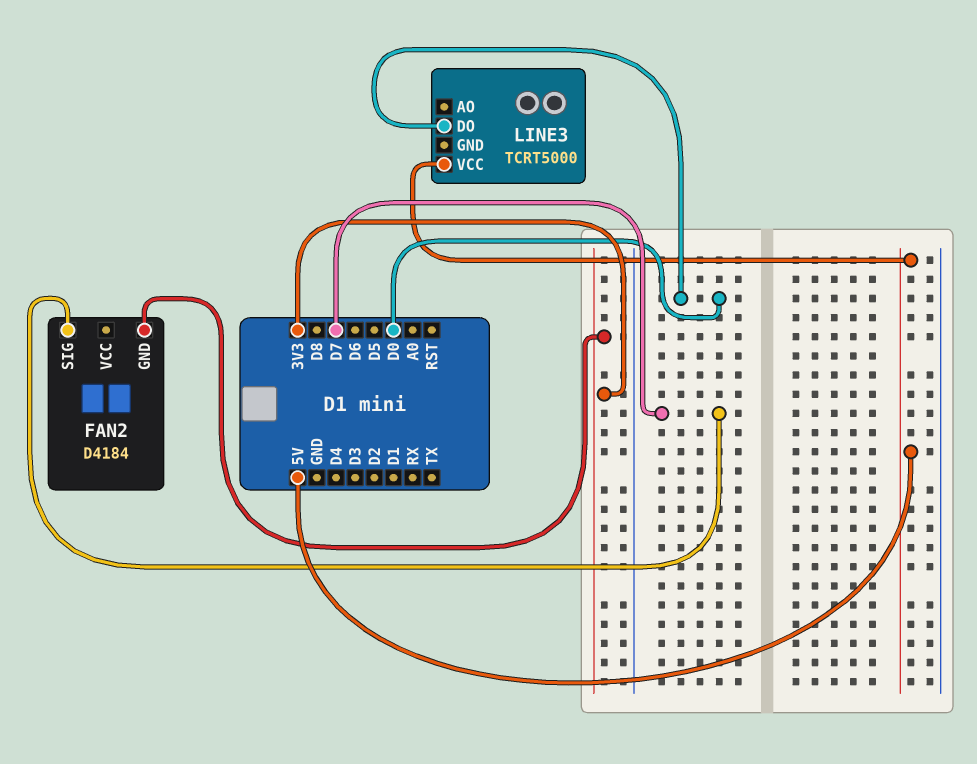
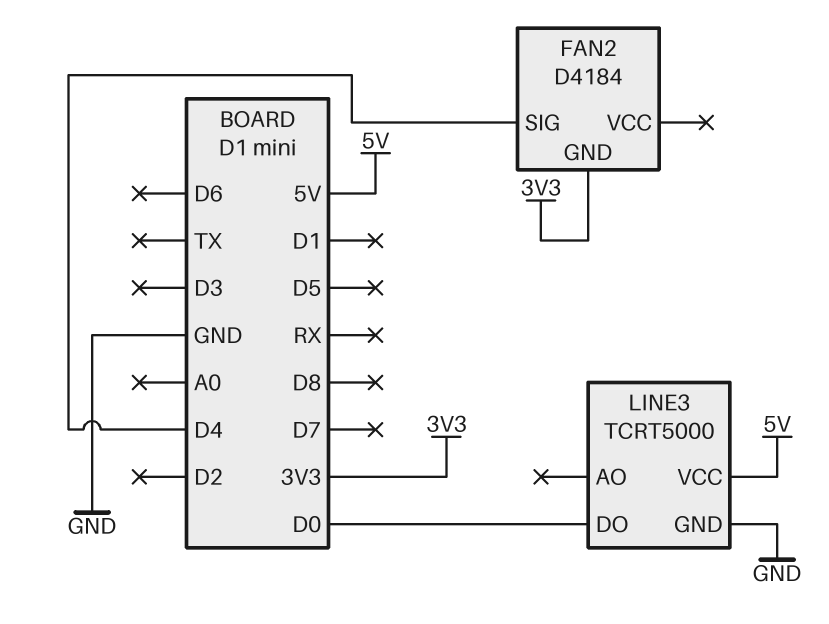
FAN2 pin SIG: D7 -> D4
LINE3 pin GND: none -> GND

